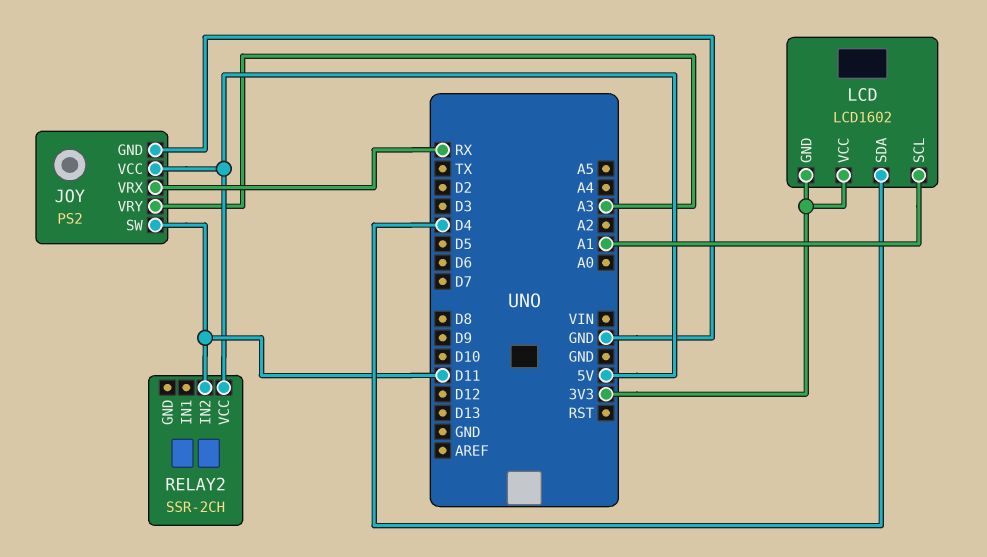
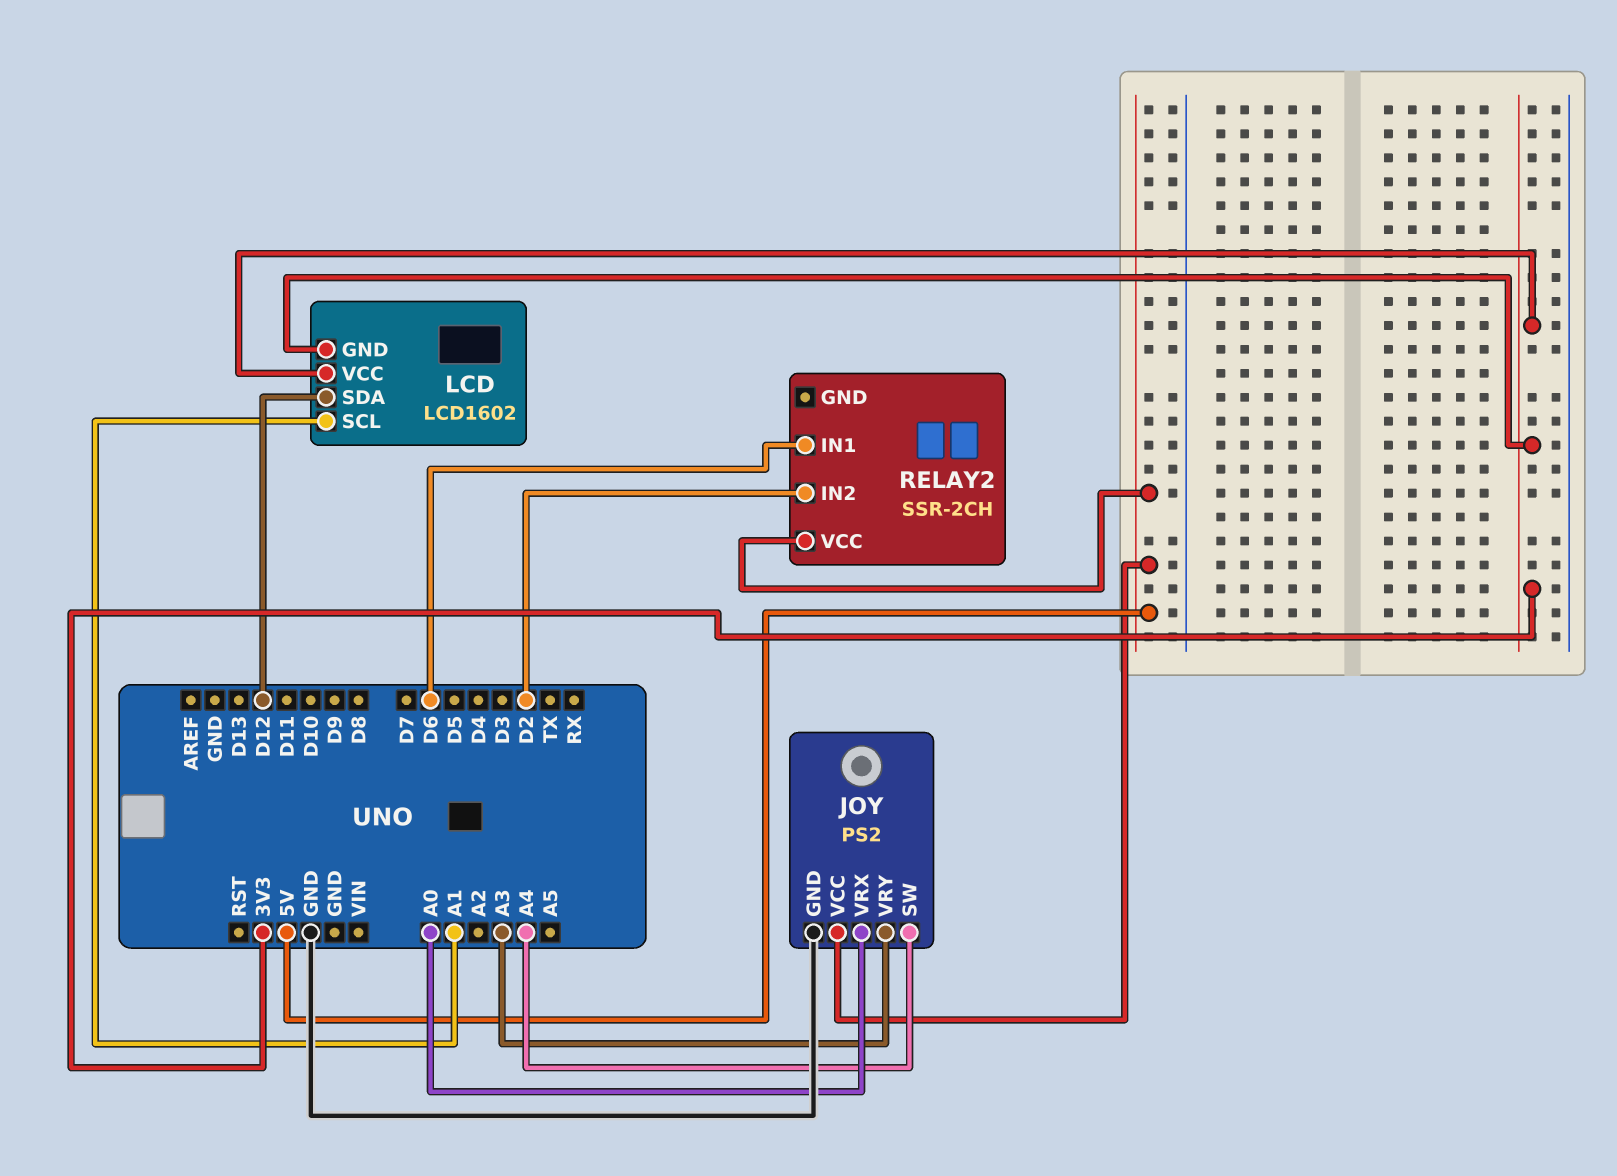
JOY pin SW: D11 -> A4
JOY pin VRX: RX -> A0
LCD pin SDA: D4 -> D12
RELAY2 pin IN1: none -> D6
RELAY2 pin IN2: D11 -> D2

